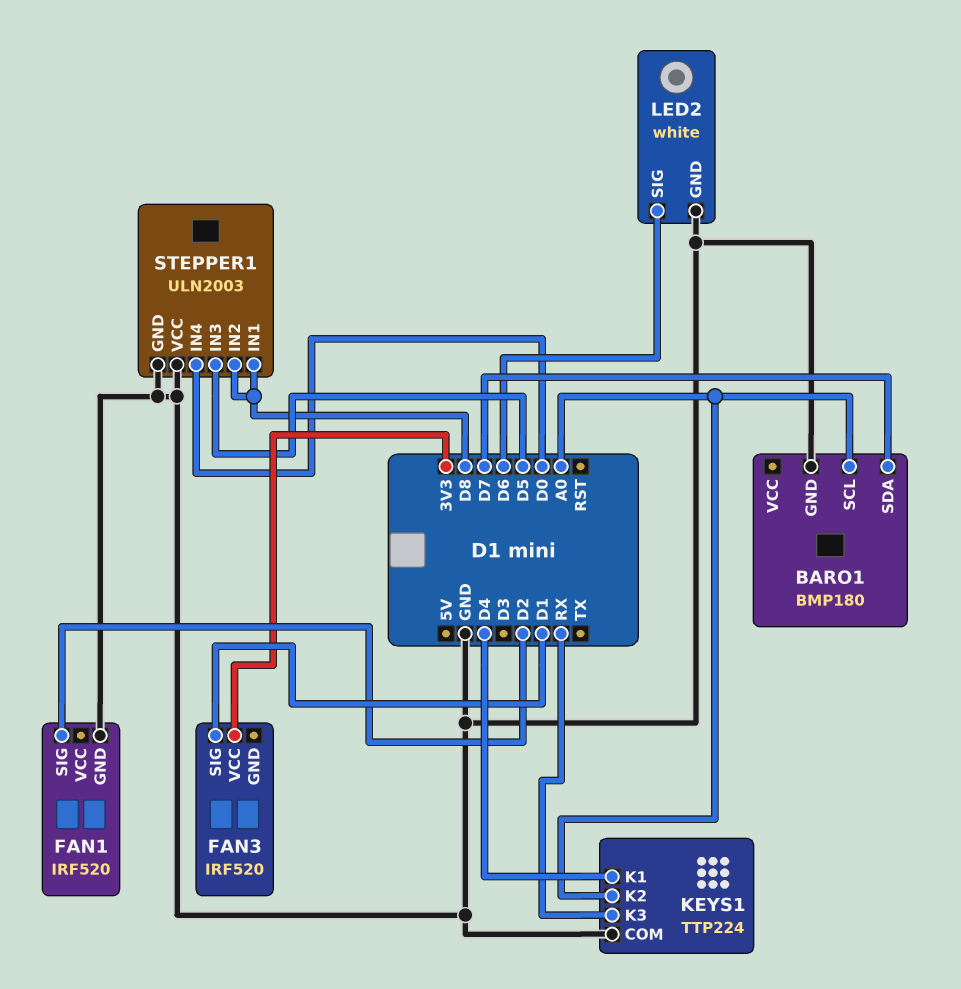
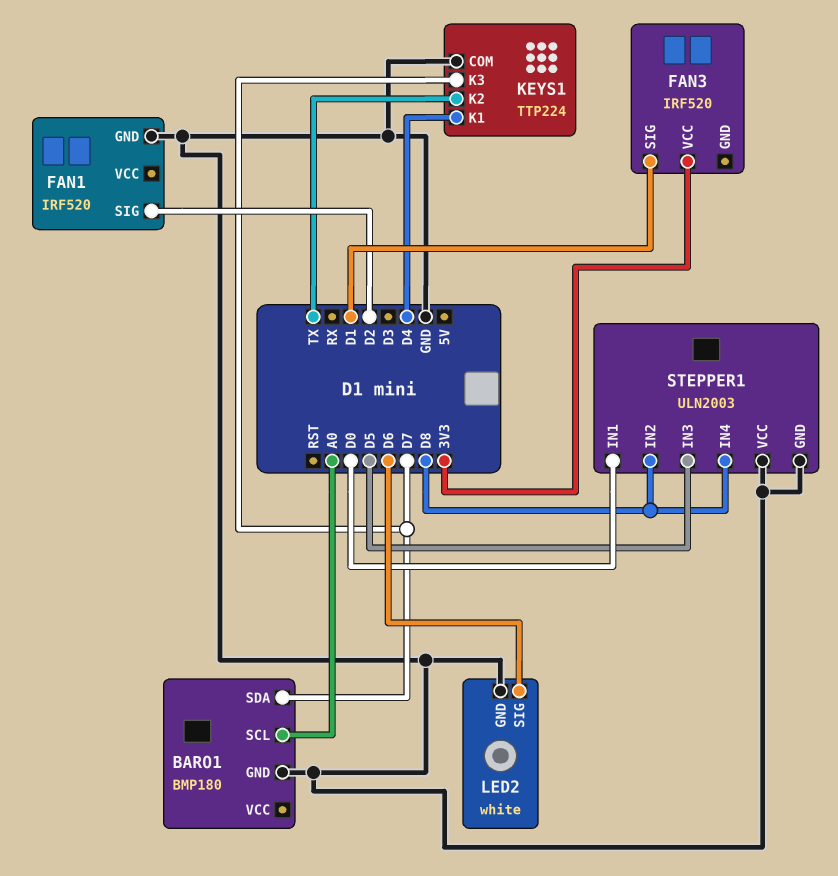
KEYS1 pin K2: A0 -> TX
KEYS1 pin K3: RX -> D7
STEPPER1 pin IN1: D8 -> D0
STEPPER1 pin IN4: D0 -> D8

